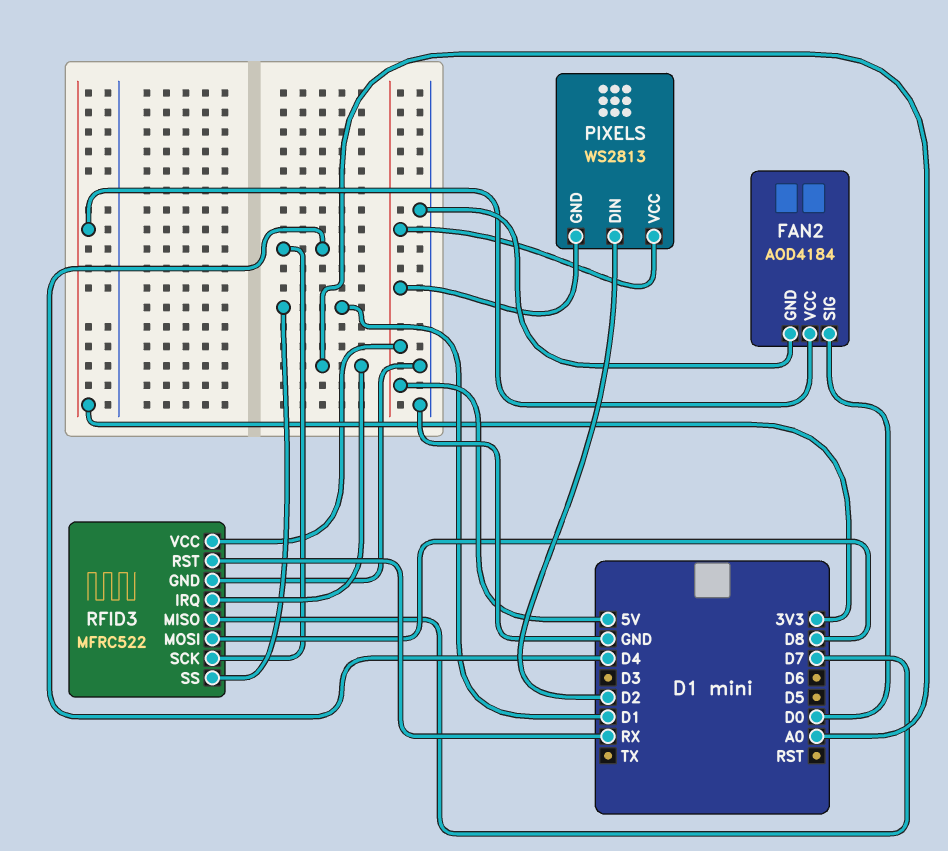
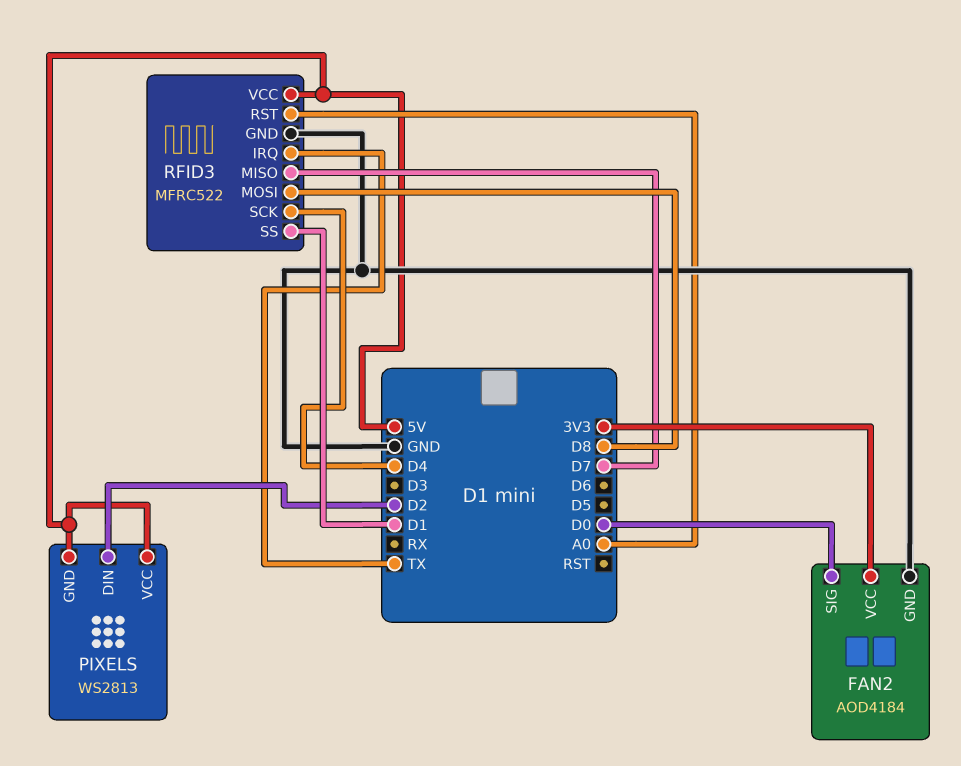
RFID3 pin IRQ: A0 -> TX
RFID3 pin RST: RX -> A0

